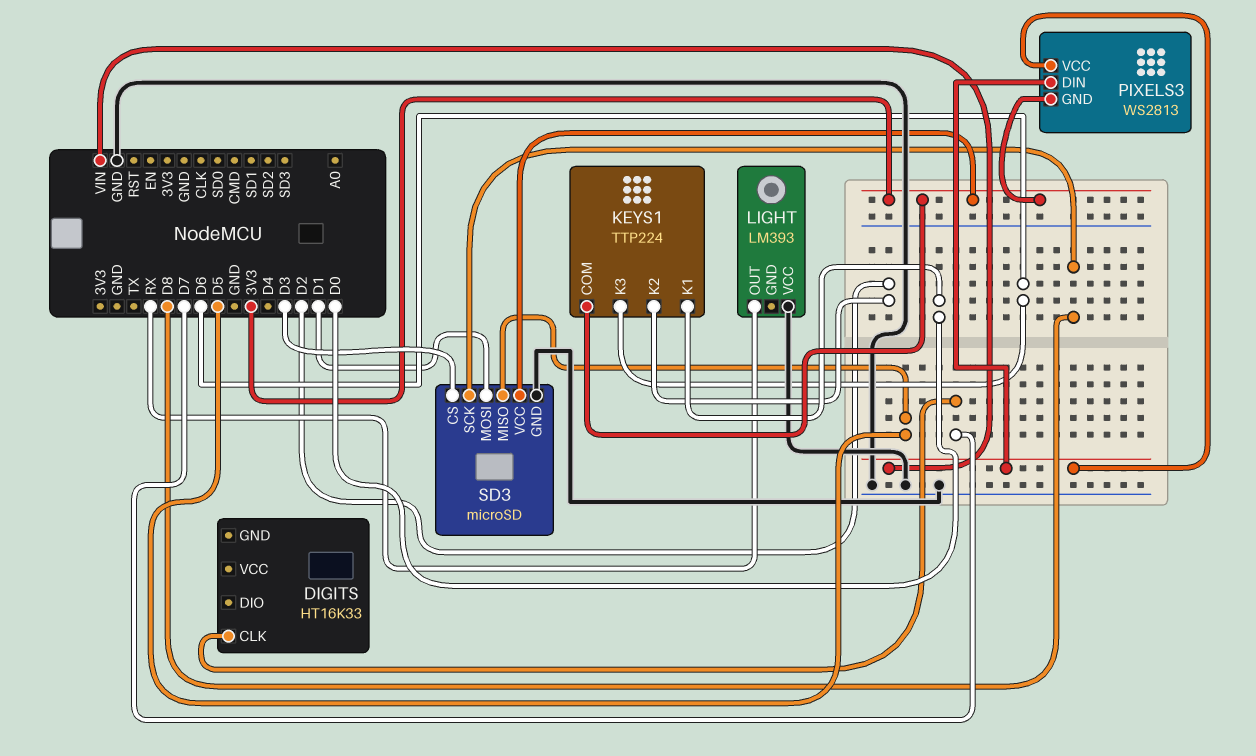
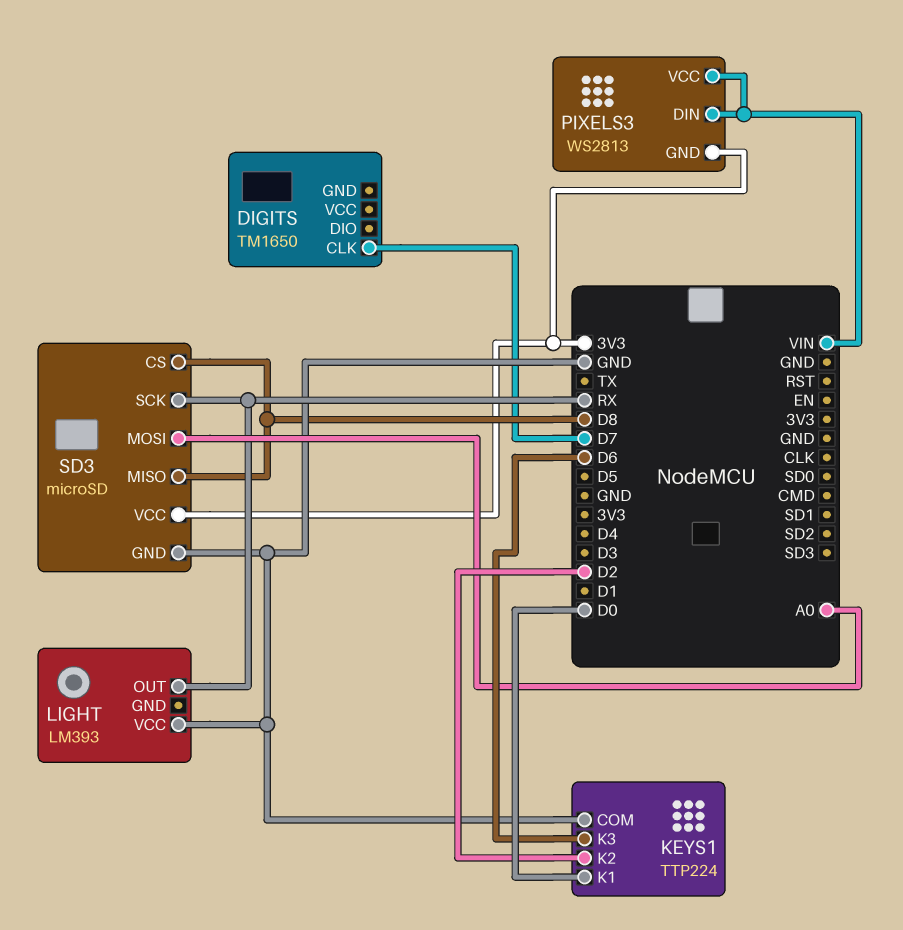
DIGITS: HT16K33 -> TM1650
KEYS1 pin COM: 3V3 -> GND
SD3 pin CS: D3 -> D8
SD3 pin MISO: D5 -> D8
SD3 pin MOSI: D1 -> A0
SD3 pin SCK: D8 -> RX

